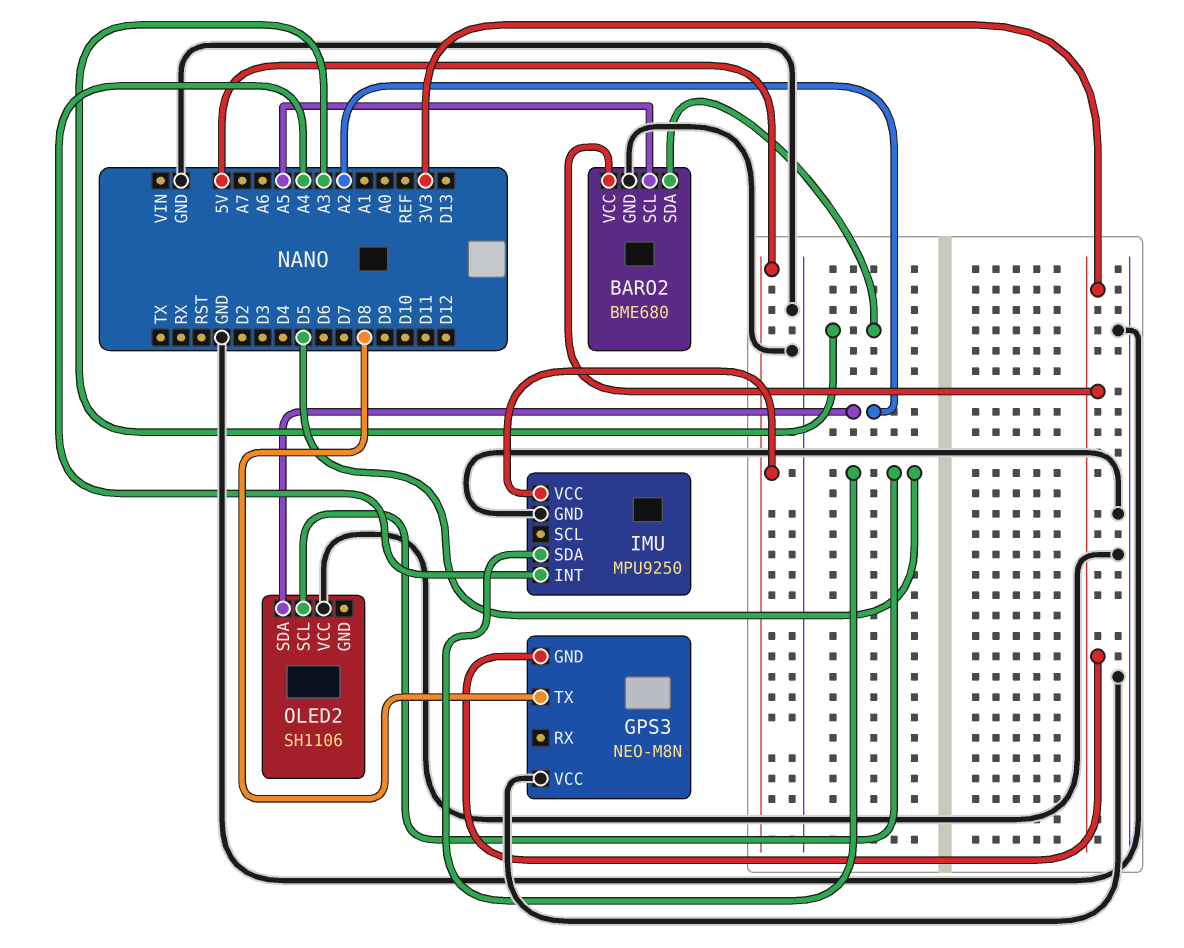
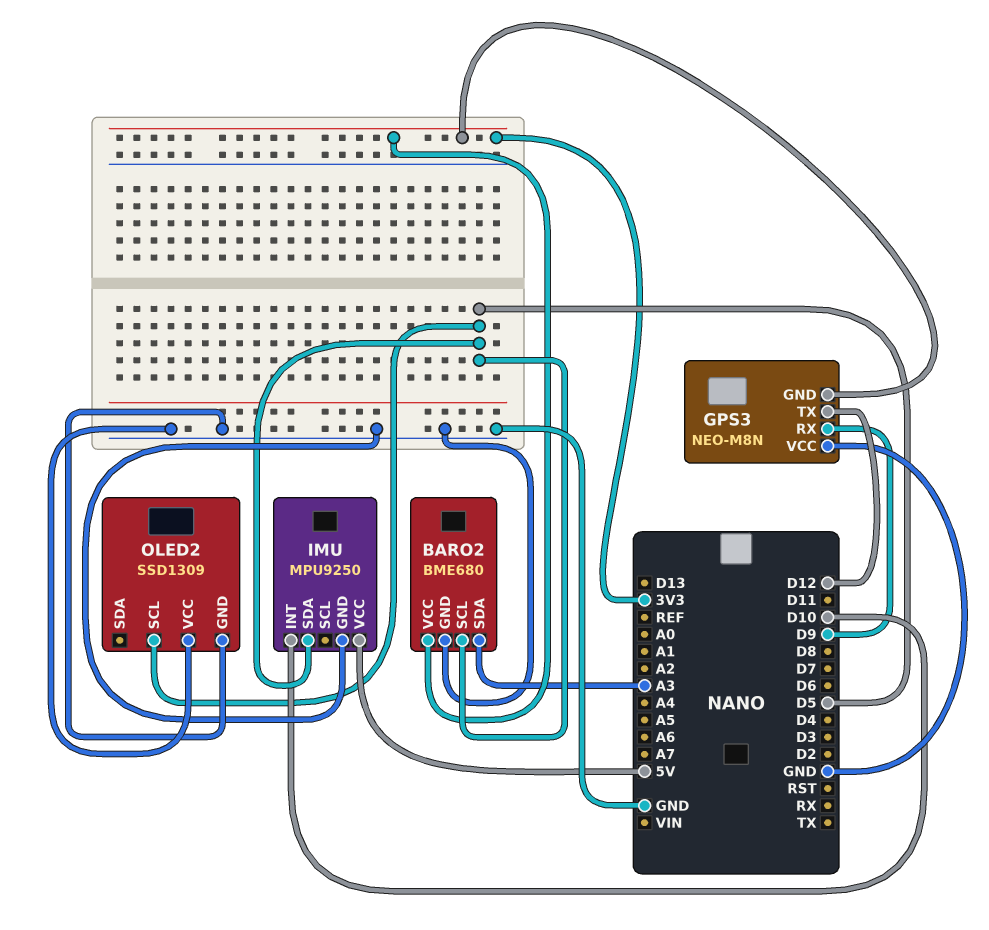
BARO2 pin SCL: A5 -> D5
GPS3 pin RX: none -> D9
GPS3 pin TX: D8 -> D12
IMU pin INT: A4 -> D10
OLED2: SH1106 -> SSD1309
OLED2 pin GND: none -> GND
OLED2 pin SDA: A2 -> none

